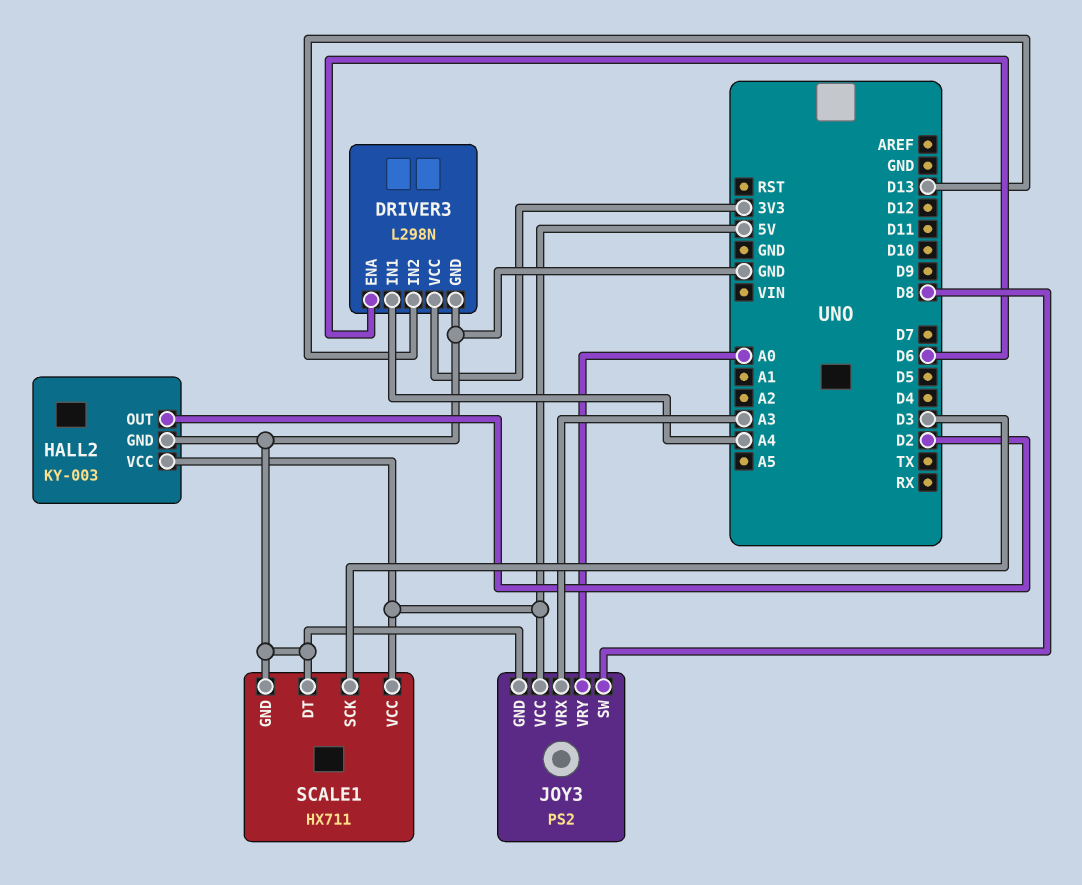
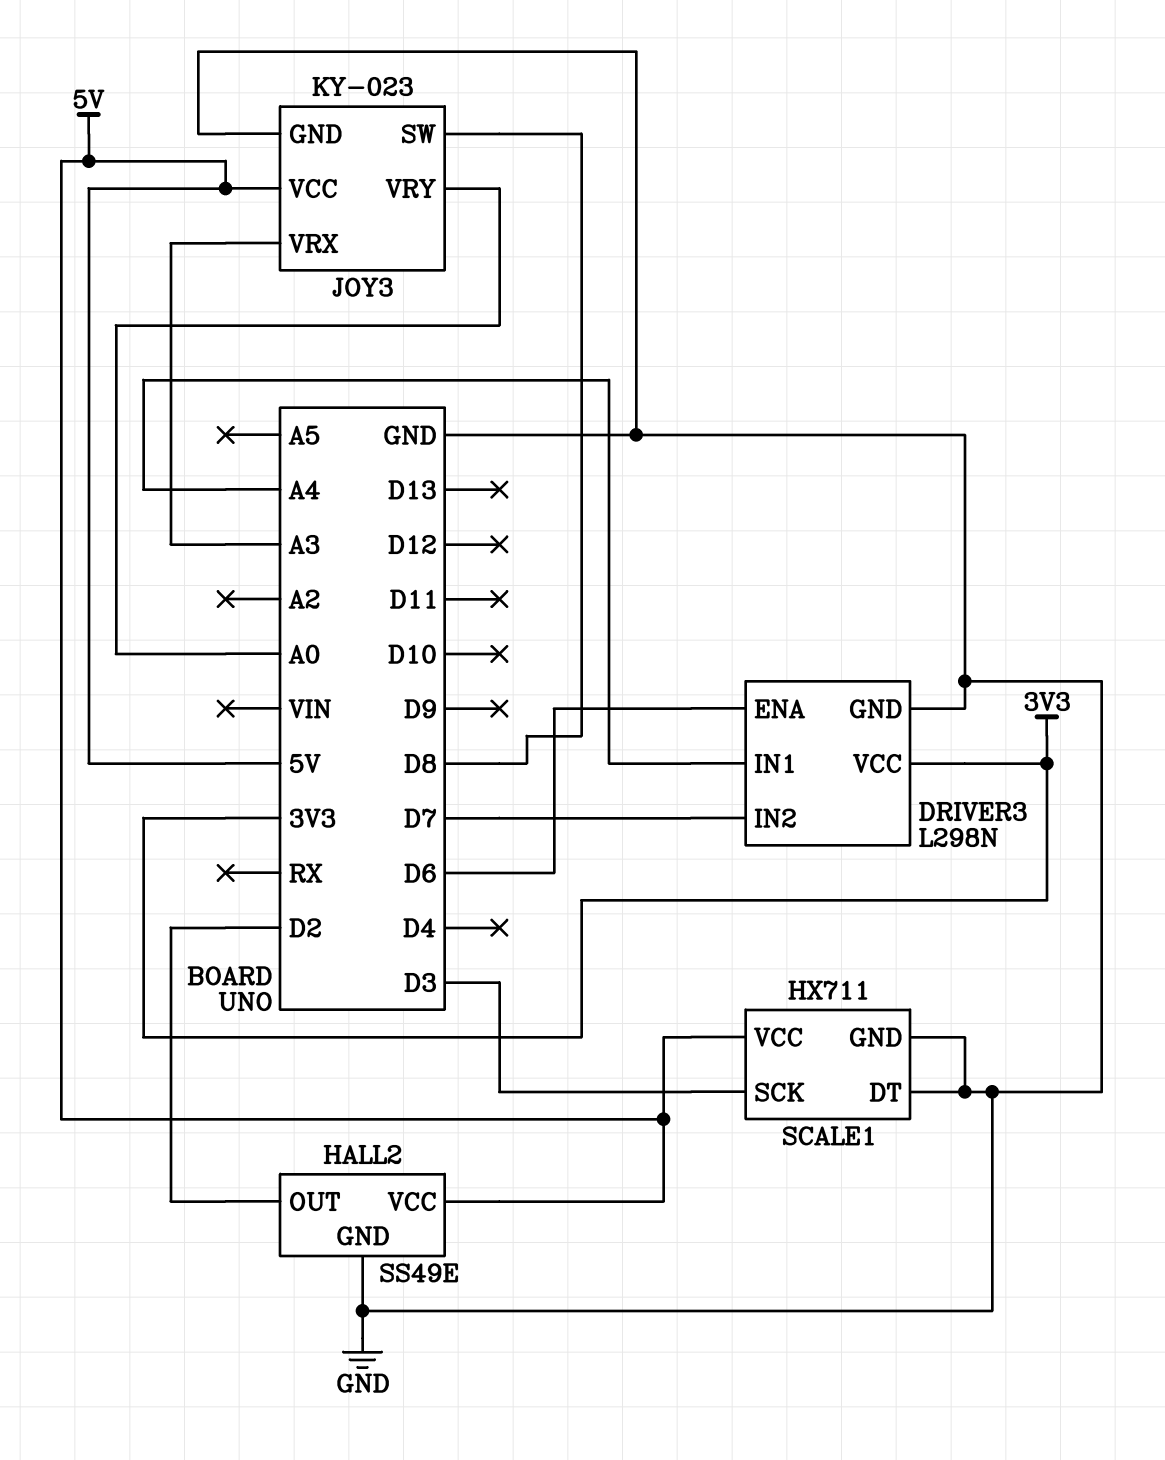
DRIVER3 pin IN2: D13 -> D7
HALL2: KY-003 -> SS49E
JOY3: PS2 -> KY-023

